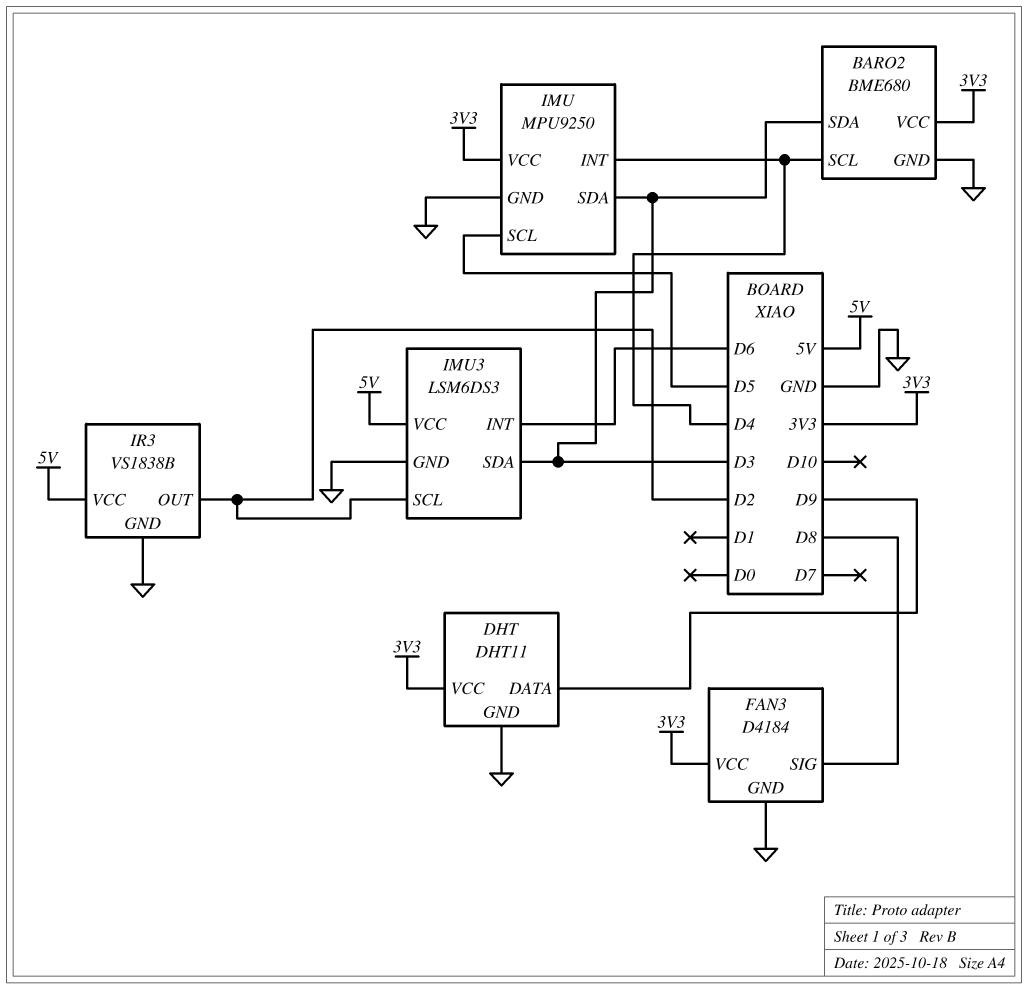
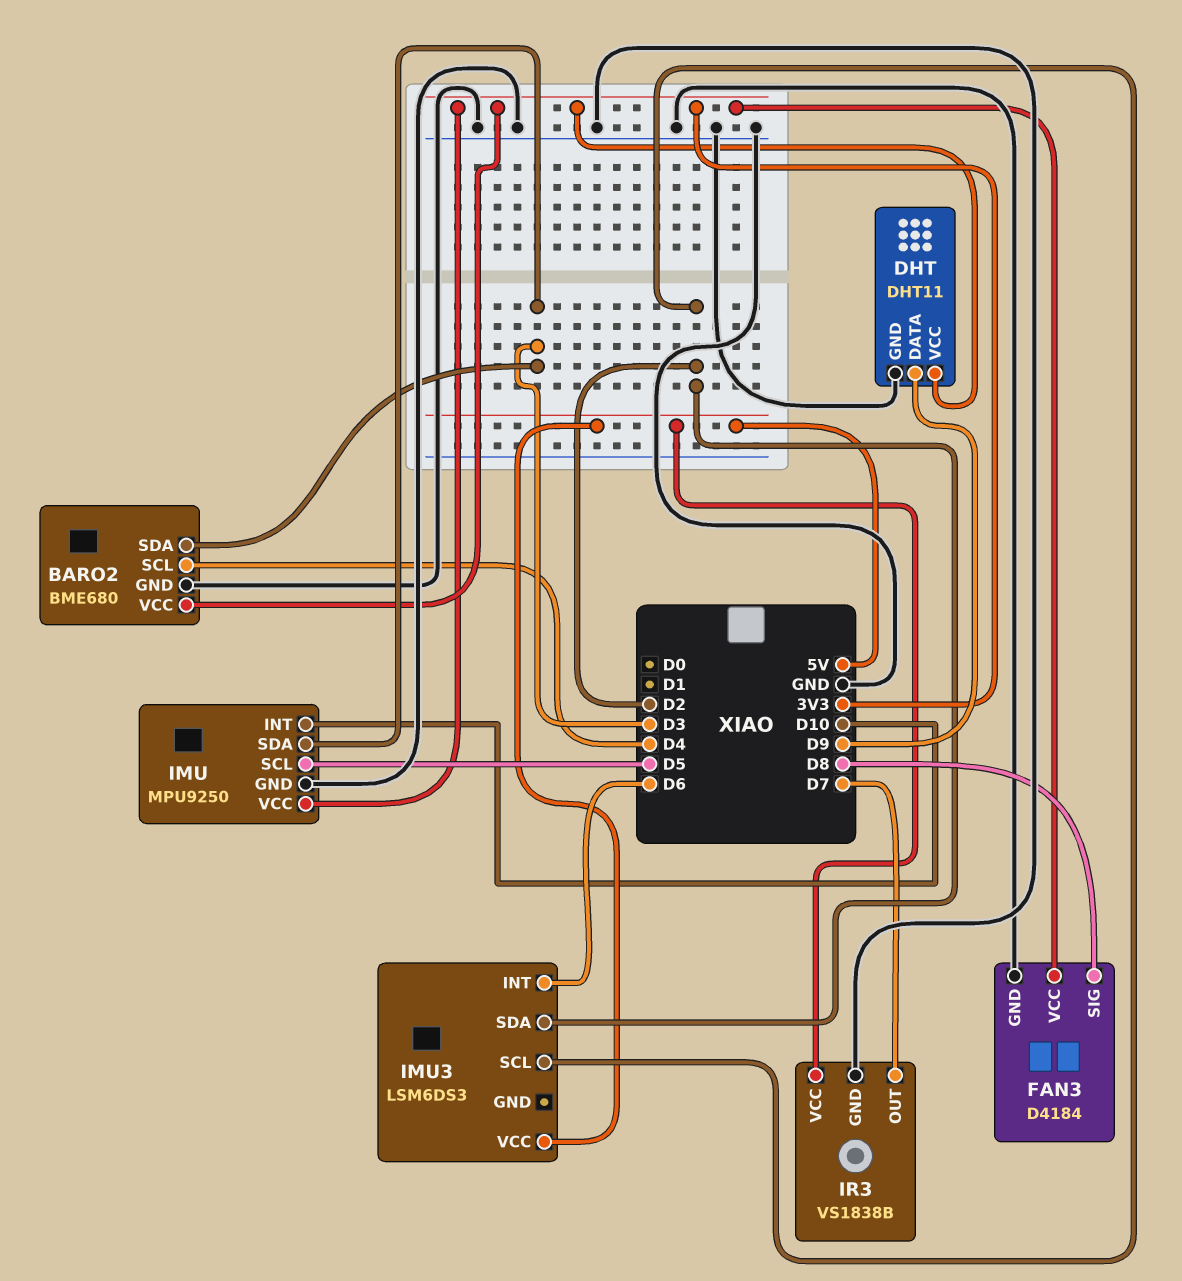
IMU pin INT: D4 -> D10
IMU3 pin GND: GND -> none
IMU3 pin SDA: D3 -> D2
IR3 pin OUT: D2 -> D7

